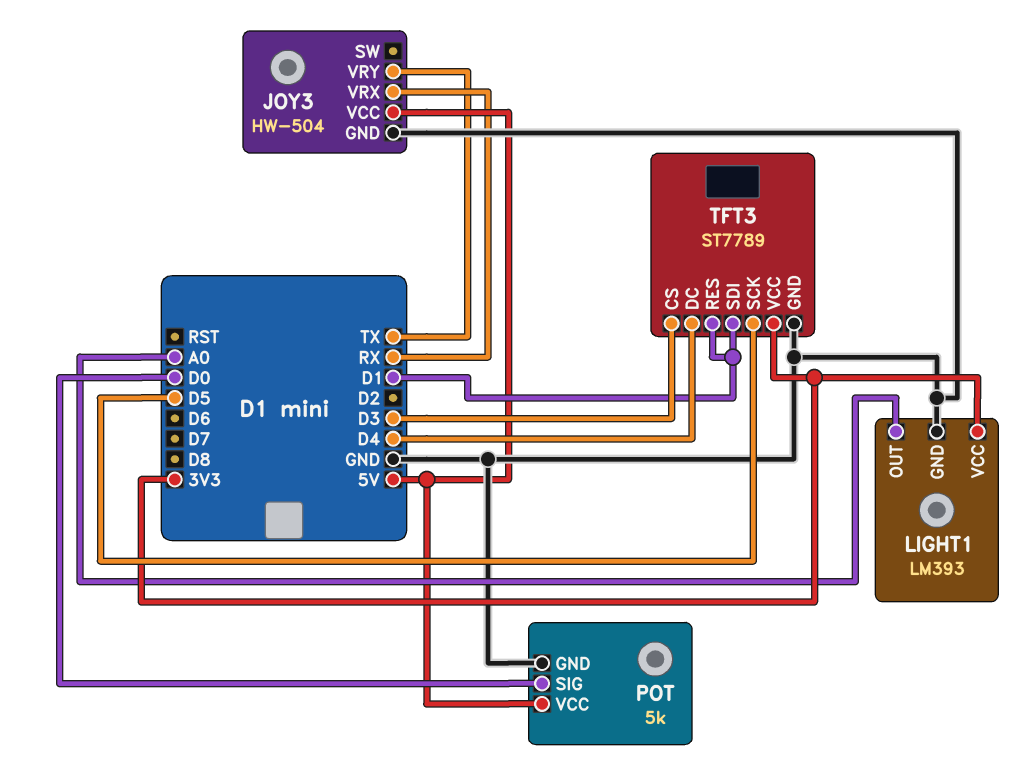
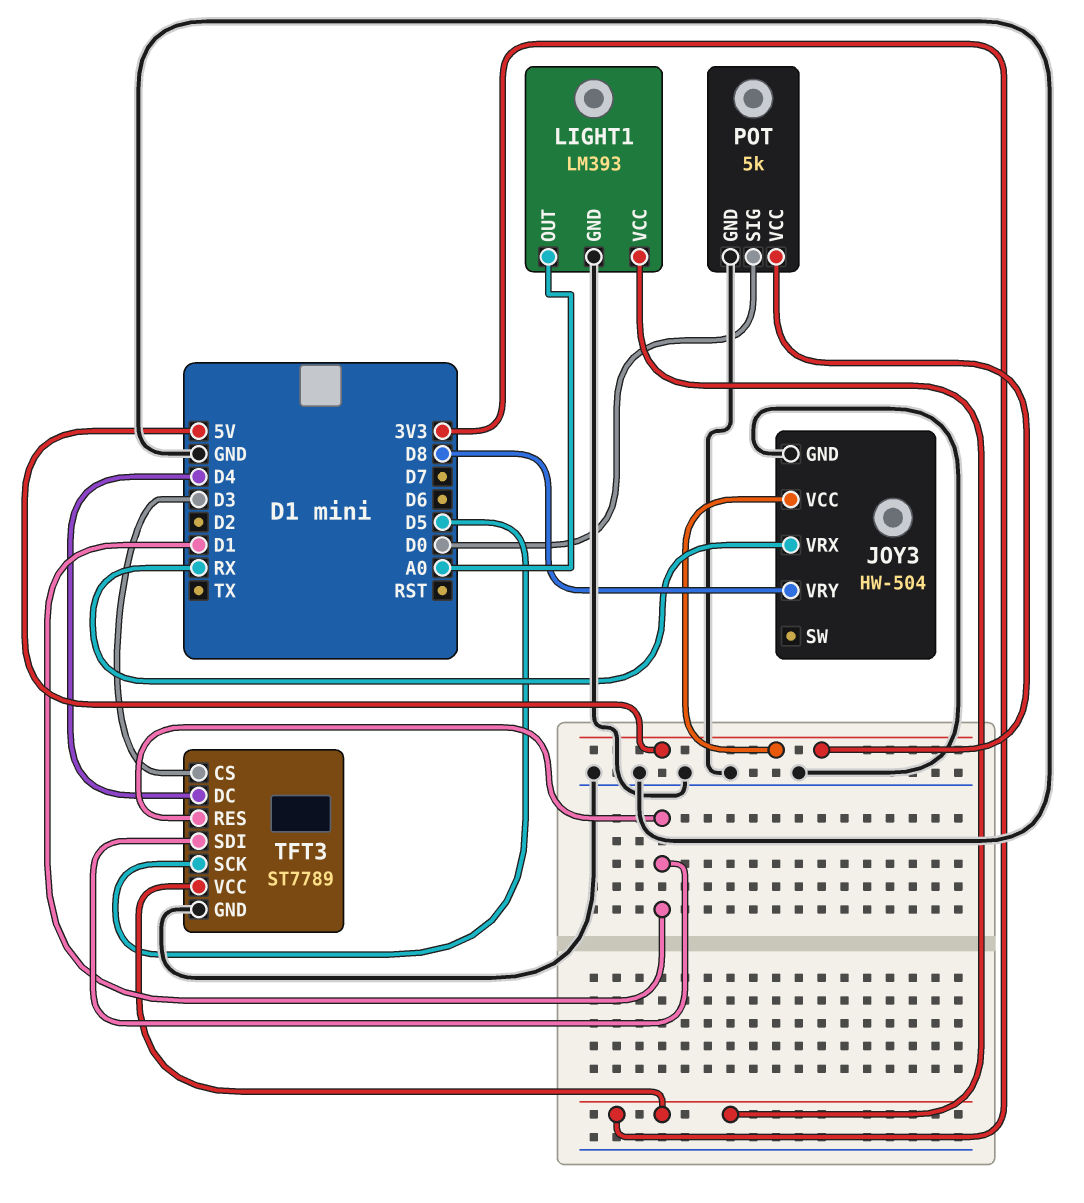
JOY3 pin VRY: TX -> D8

